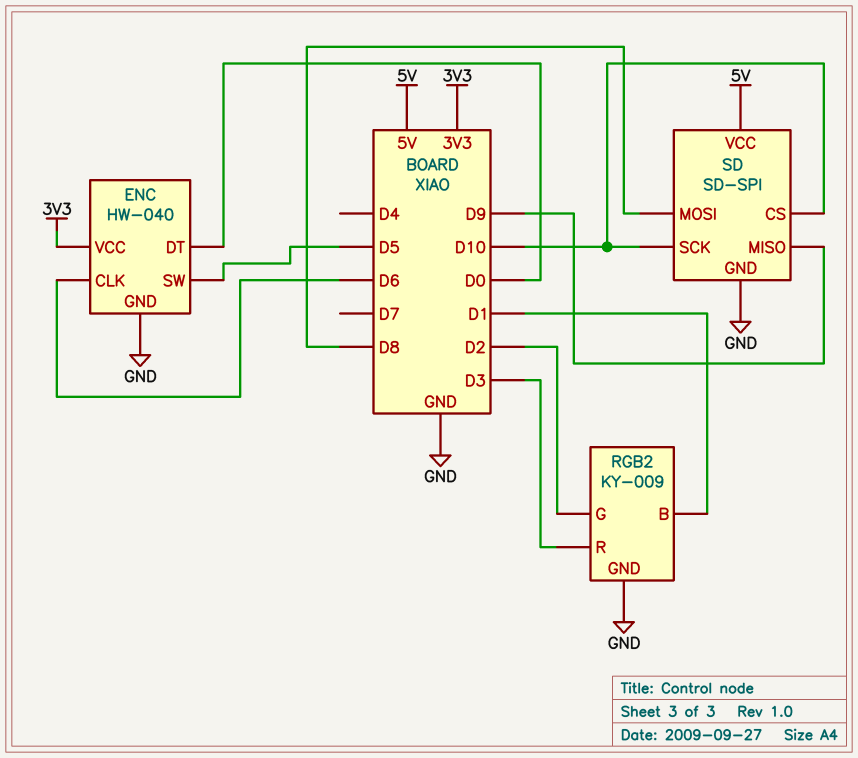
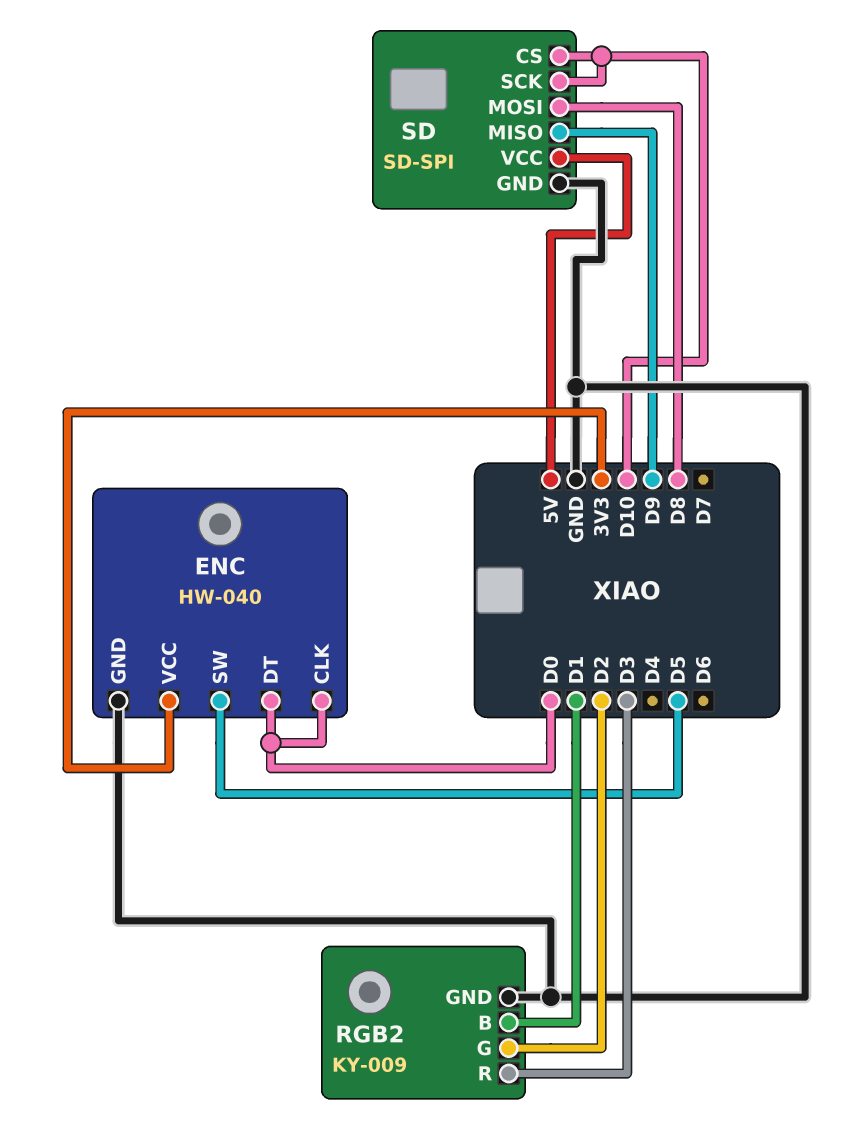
ENC pin CLK: D6 -> D0

